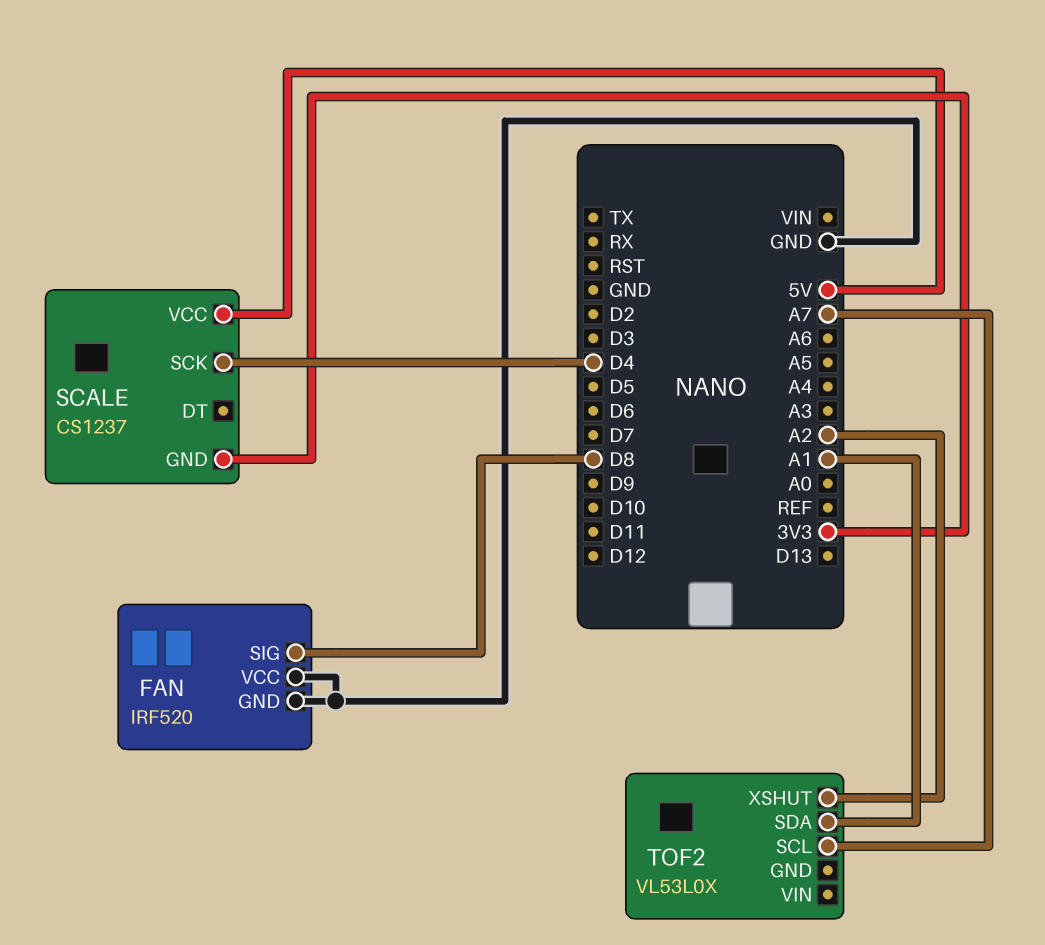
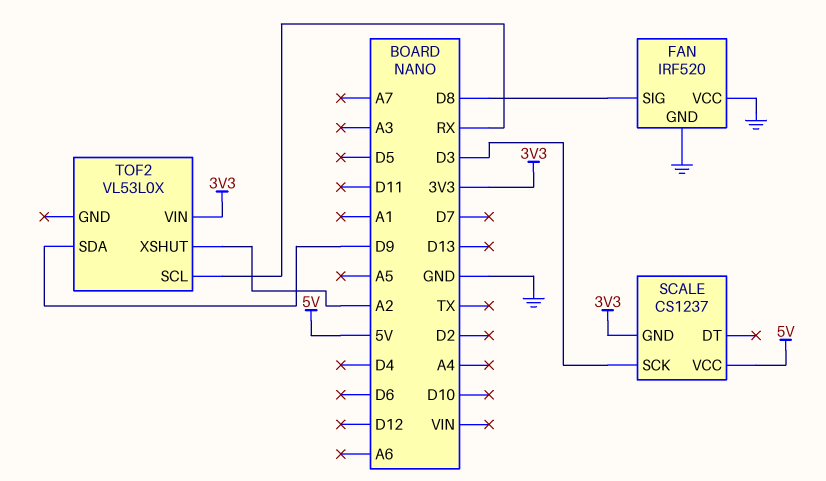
SCALE pin SCK: D4 -> D3
TOF2 pin SCL: A7 -> RX
TOF2 pin SDA: A1 -> D9
TOF2 pin VIN: none -> 3V3

